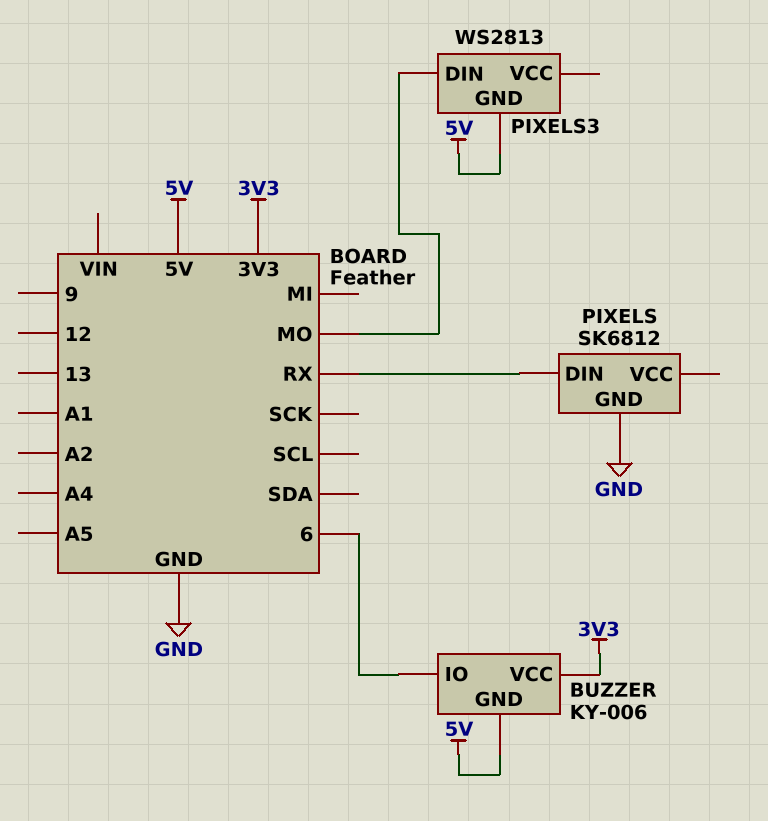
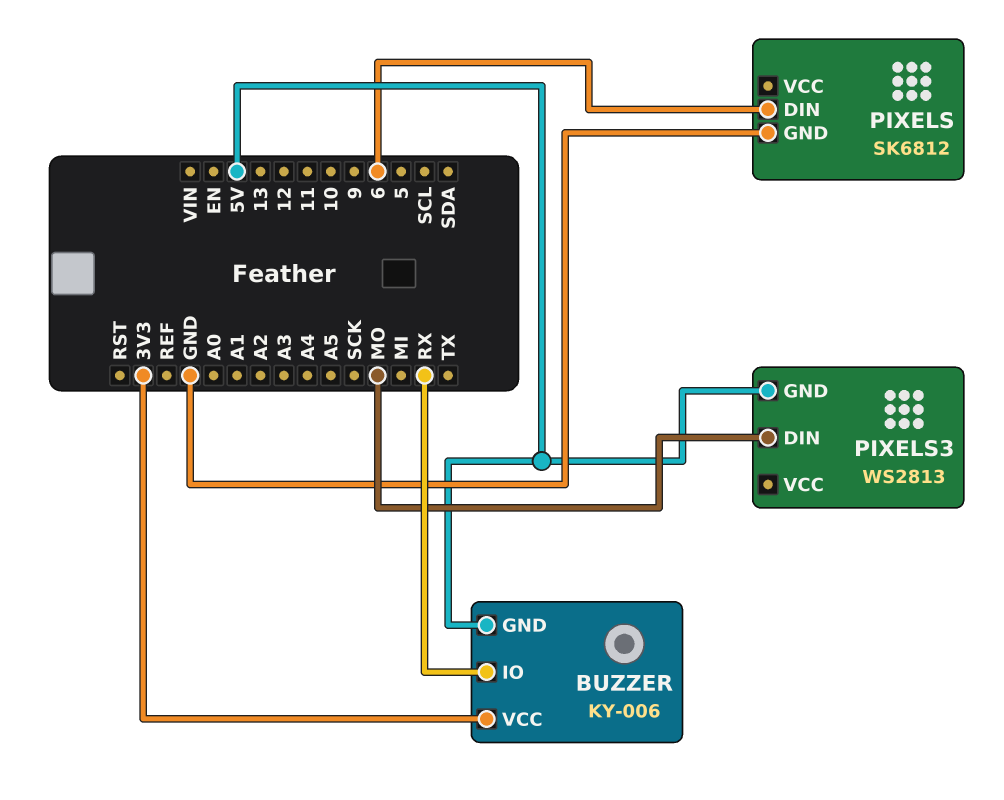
BUZZER pin IO: 6 -> RX
PIXELS pin DIN: RX -> 6

